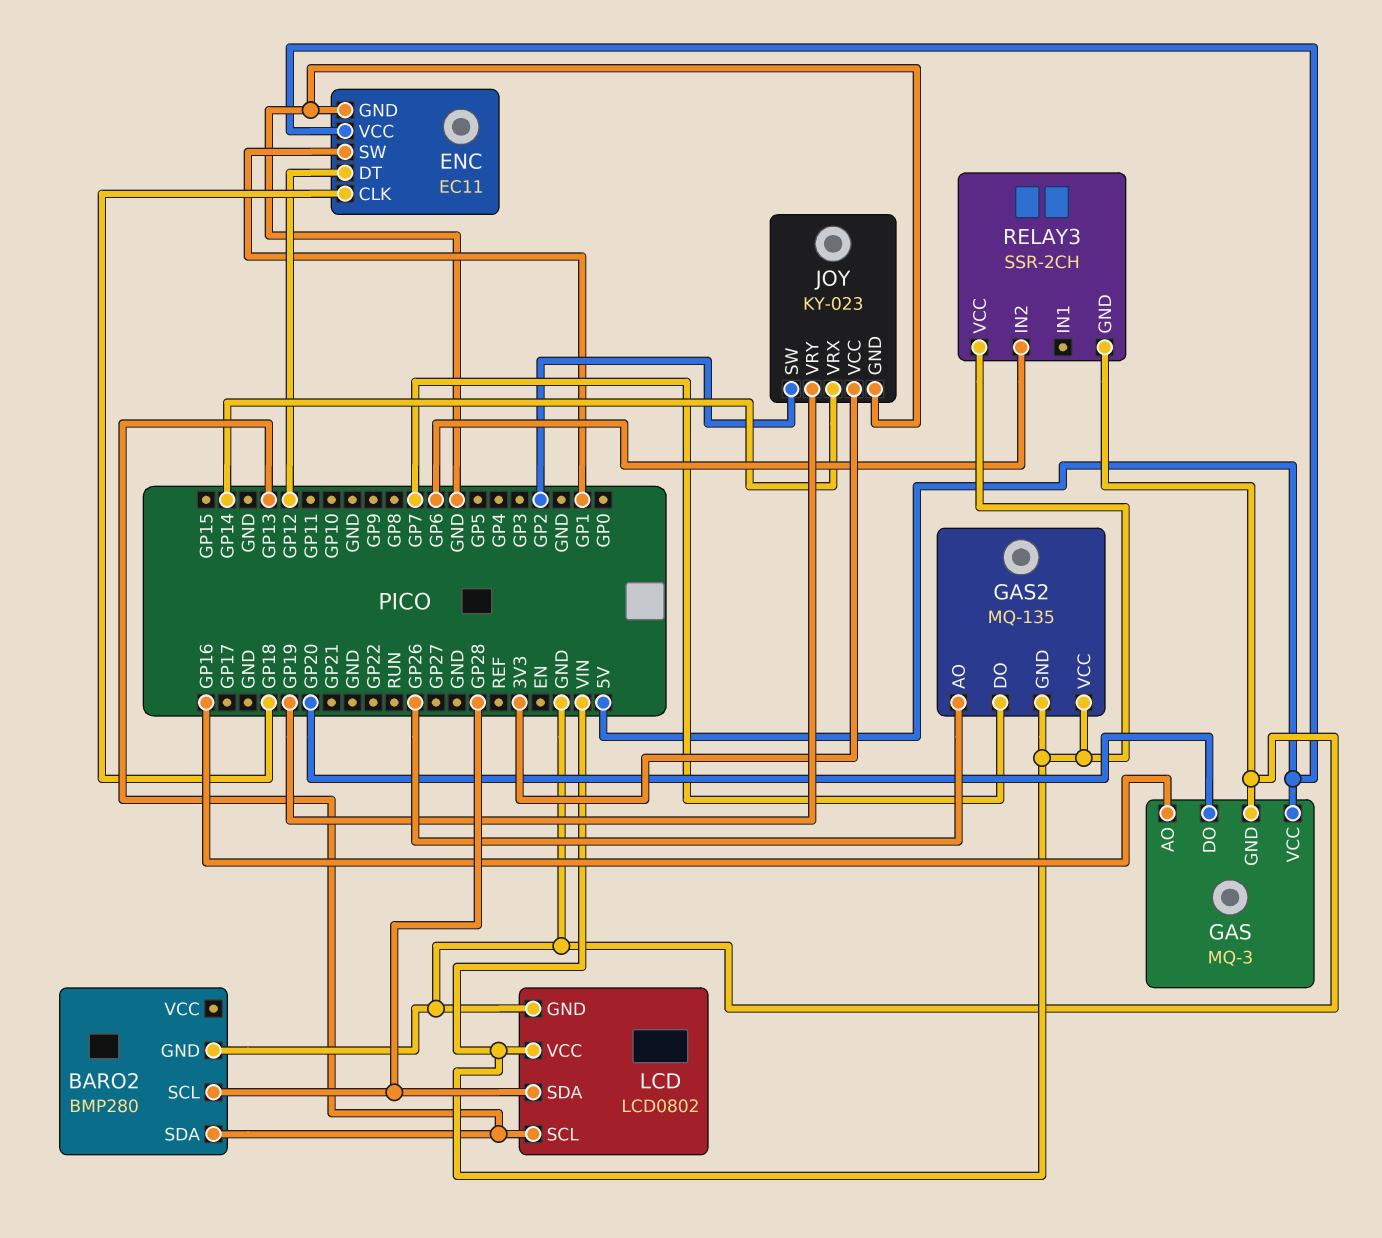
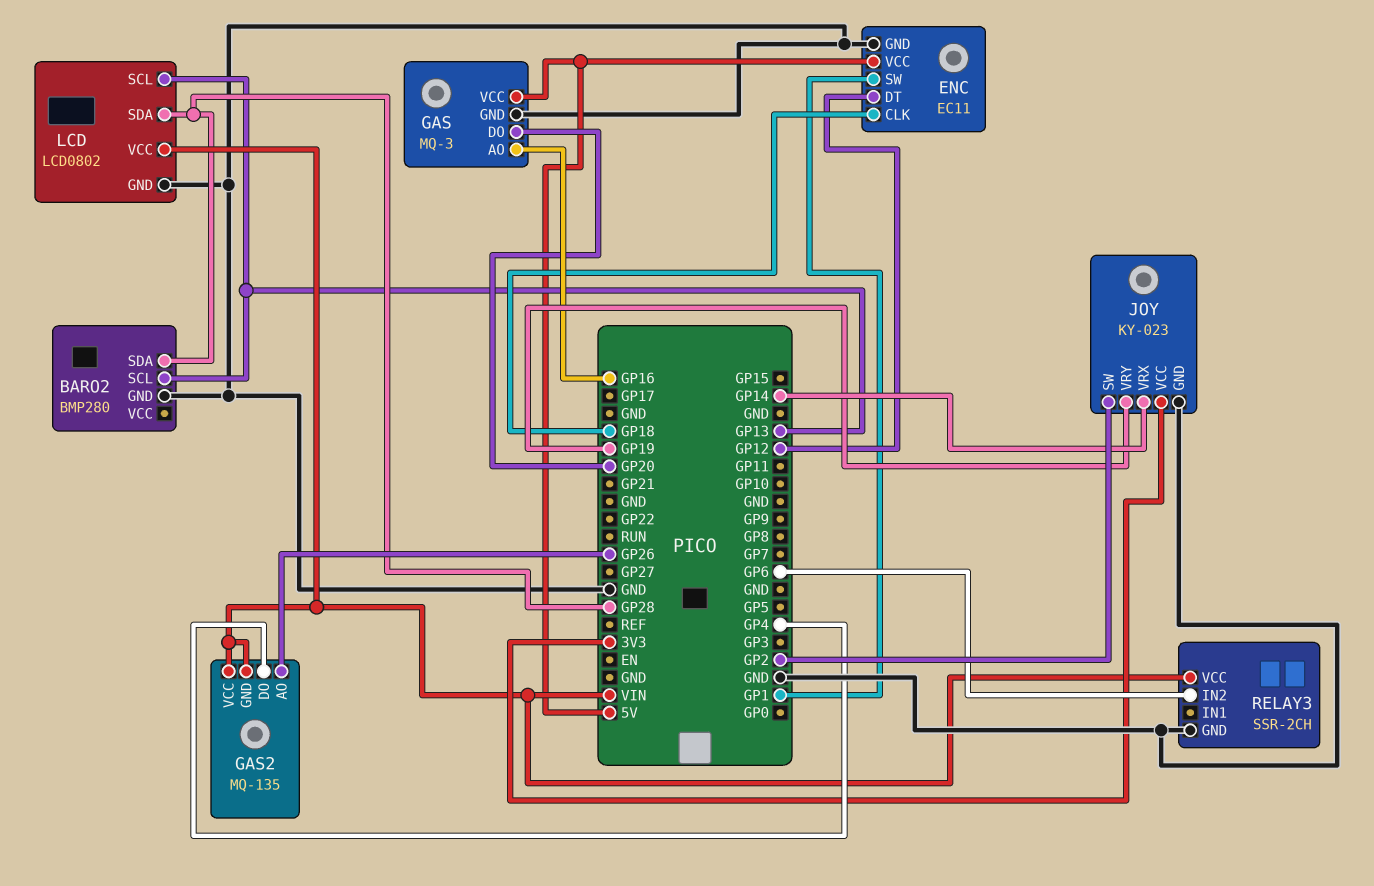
BARO2 pin SCL: GP28 -> GP13
BARO2 pin SDA: GP13 -> GP28
GAS2 pin DO: GP7 -> GP4

